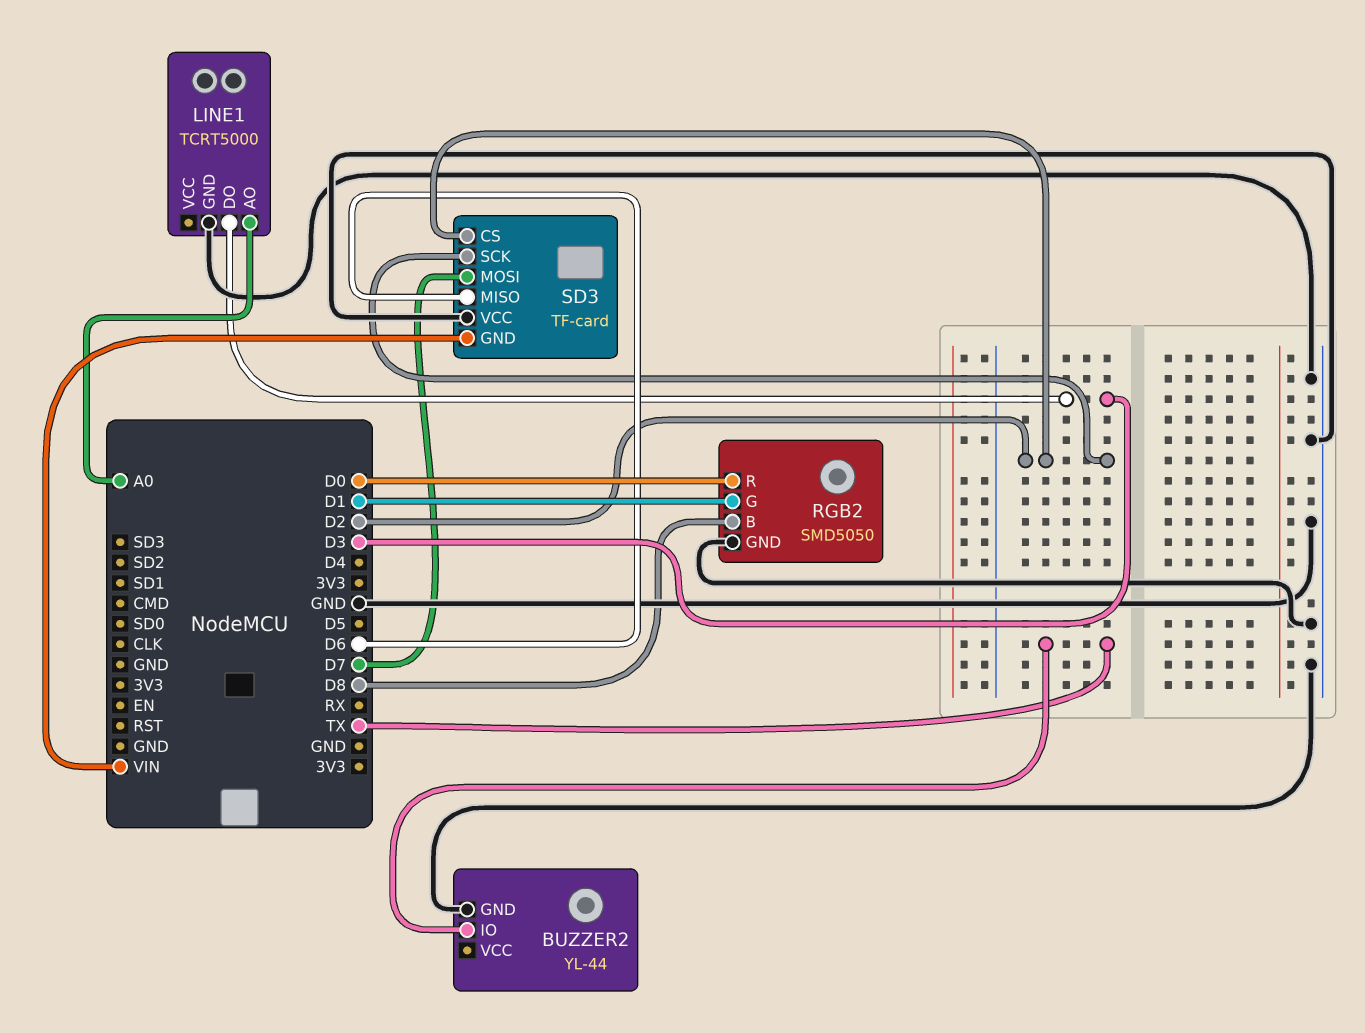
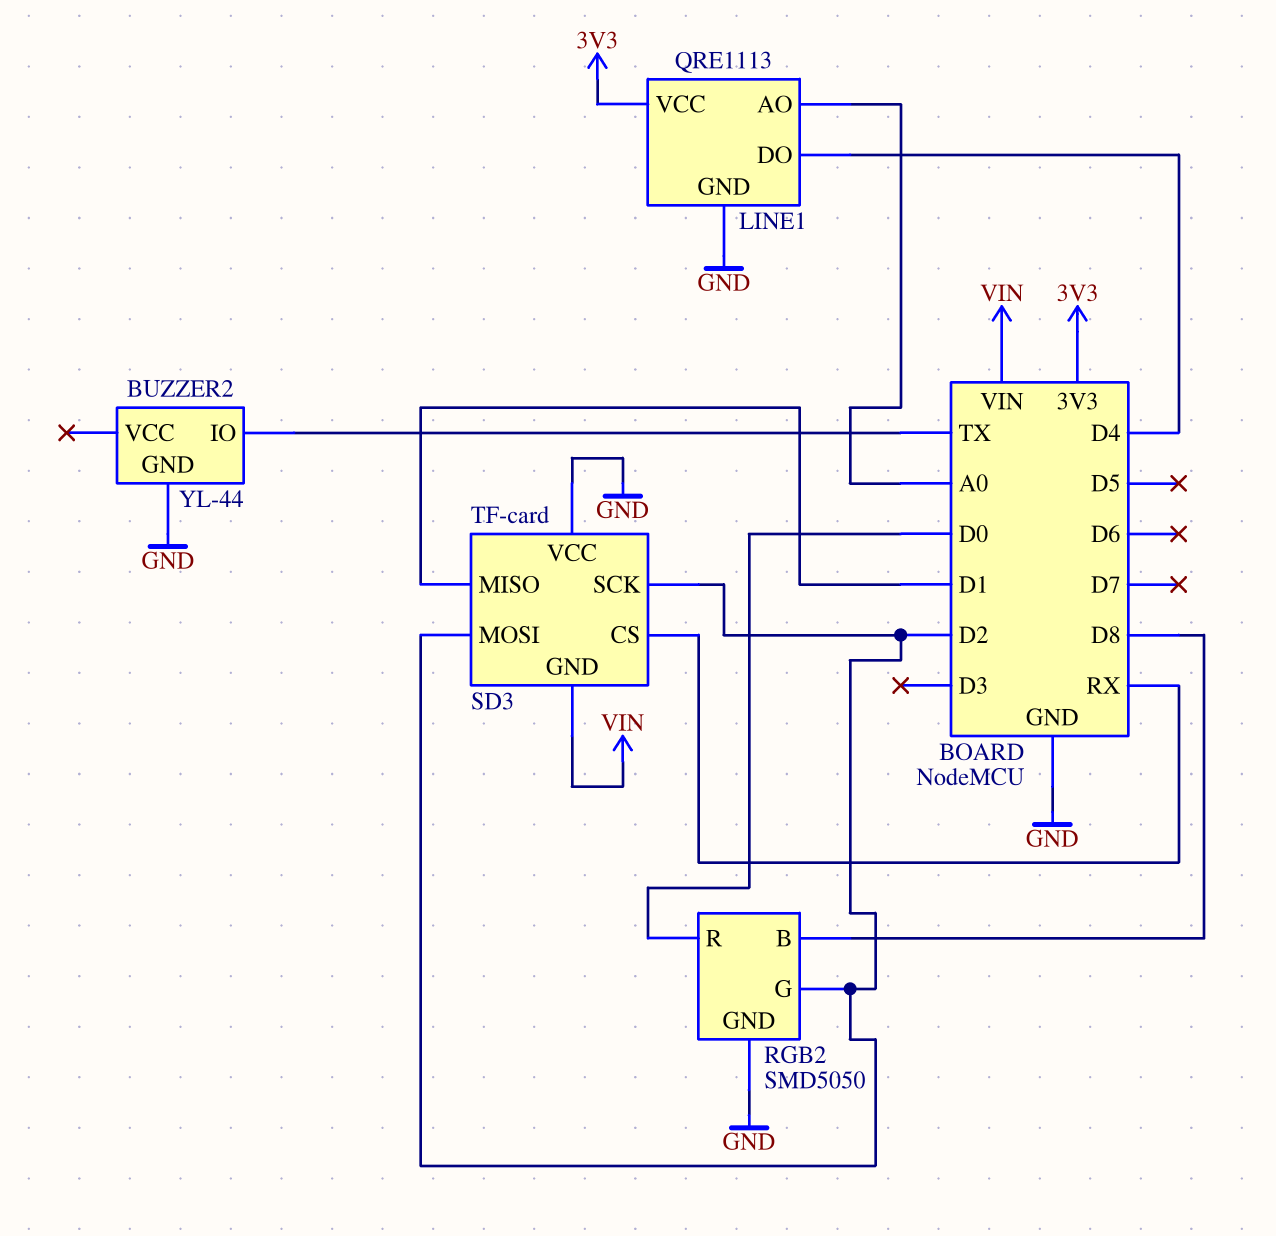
LINE1: TCRT5000 -> QRE1113
LINE1 pin DO: D3 -> D4
LINE1 pin VCC: none -> 3V3
RGB2 pin G: D1 -> D2
SD3 pin CS: D2 -> RX
SD3 pin MISO: D6 -> D1
SD3 pin MOSI: D7 -> D2

